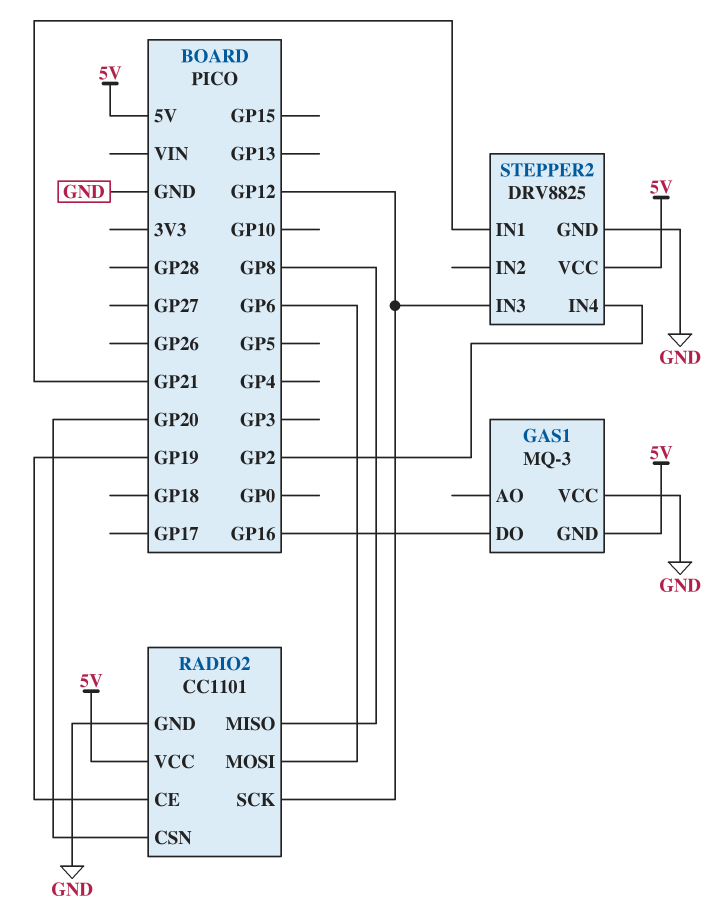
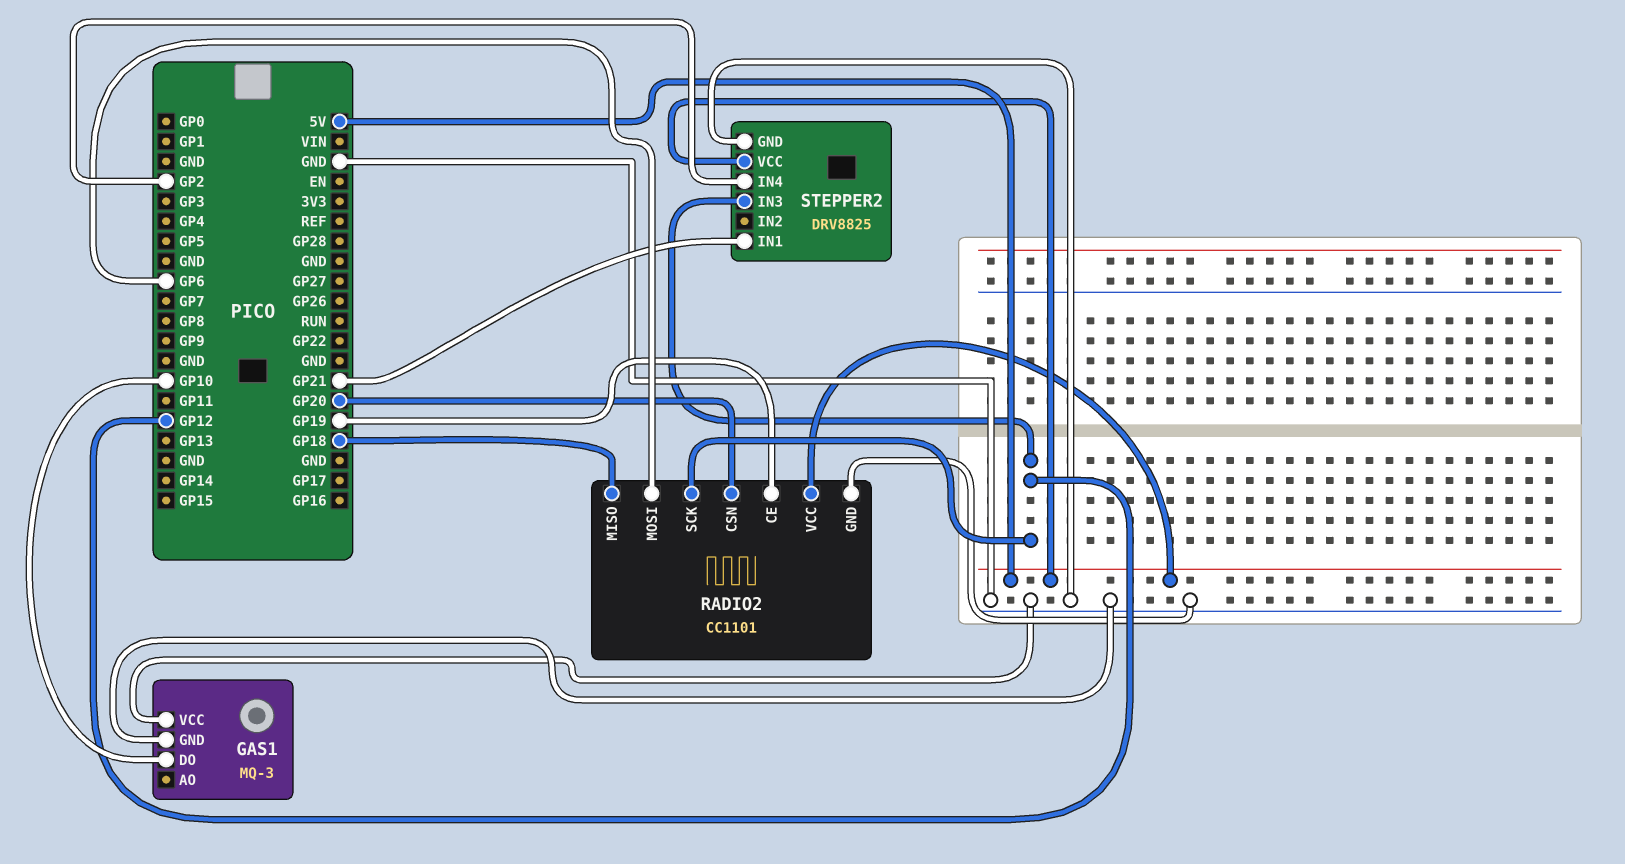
GAS1 pin DO: GP16 -> GP10
GAS1 pin GND: 5V -> GND
RADIO2 pin MISO: GP8 -> GP18

